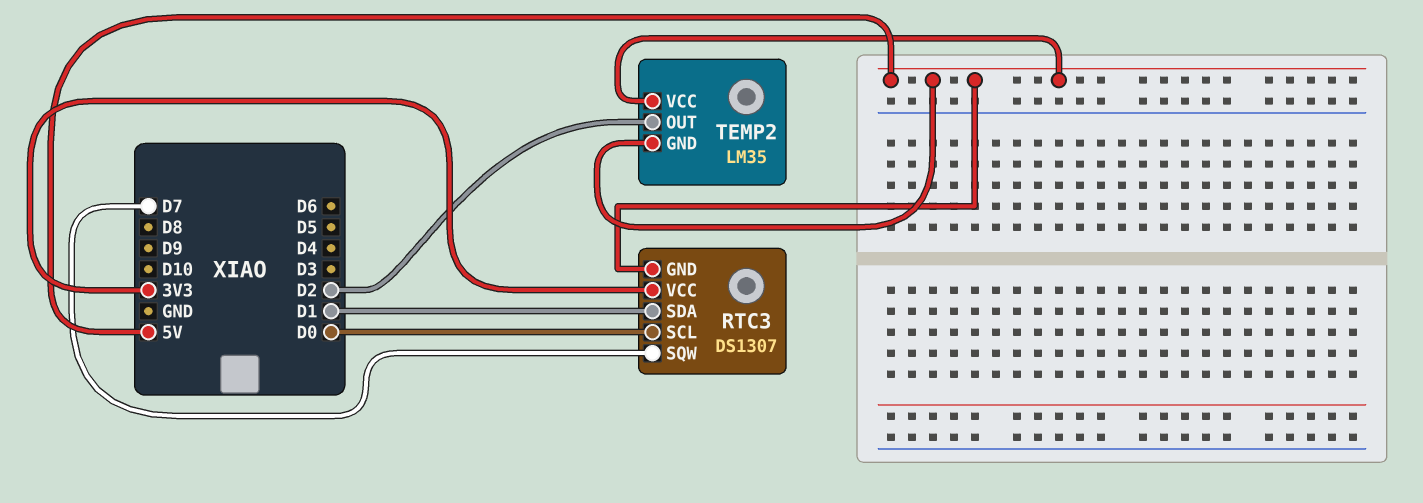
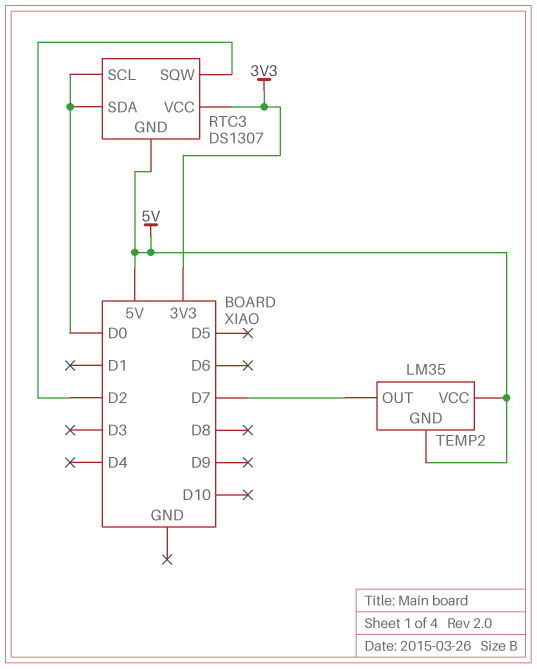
RTC3 pin SDA: D1 -> D0
RTC3 pin SQW: D7 -> D2
TEMP2 pin OUT: D2 -> D7

